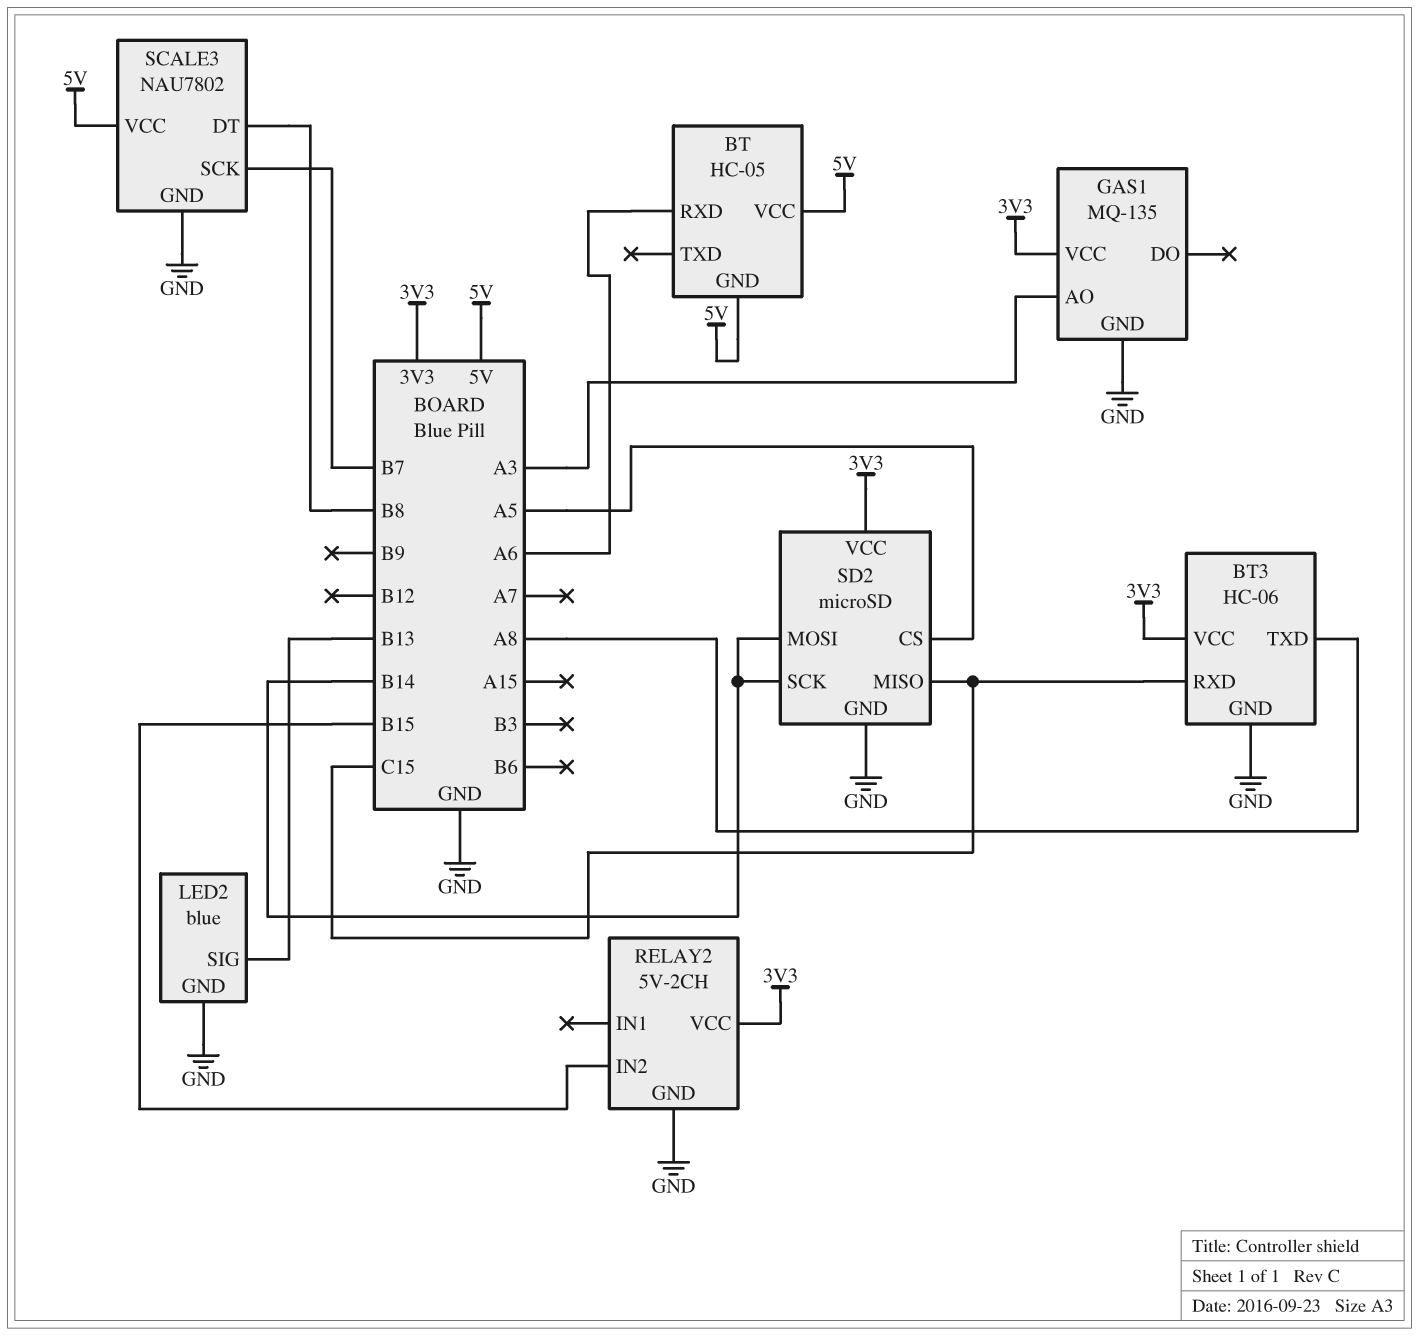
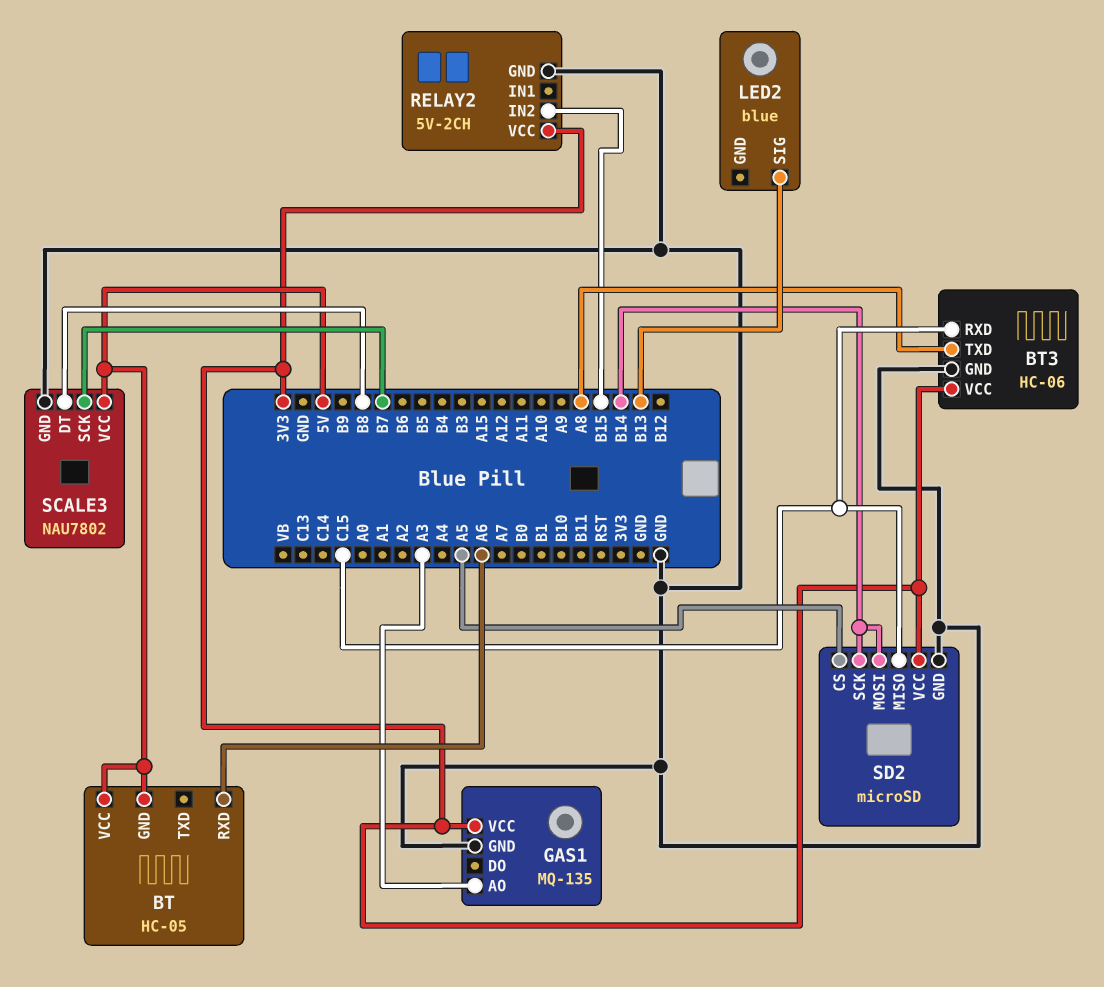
LED2 pin GND: GND -> none

